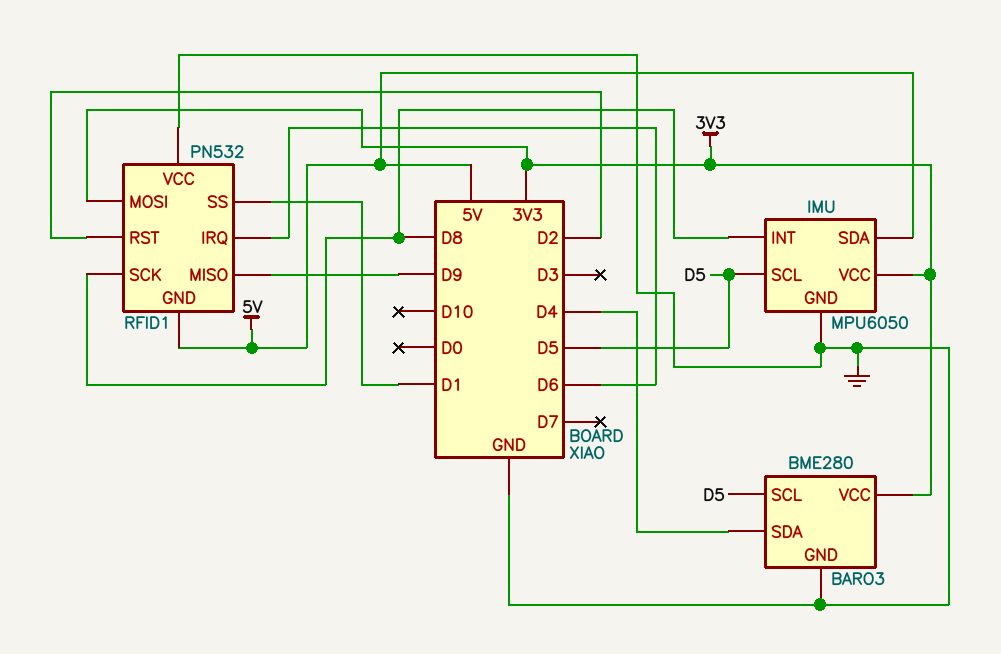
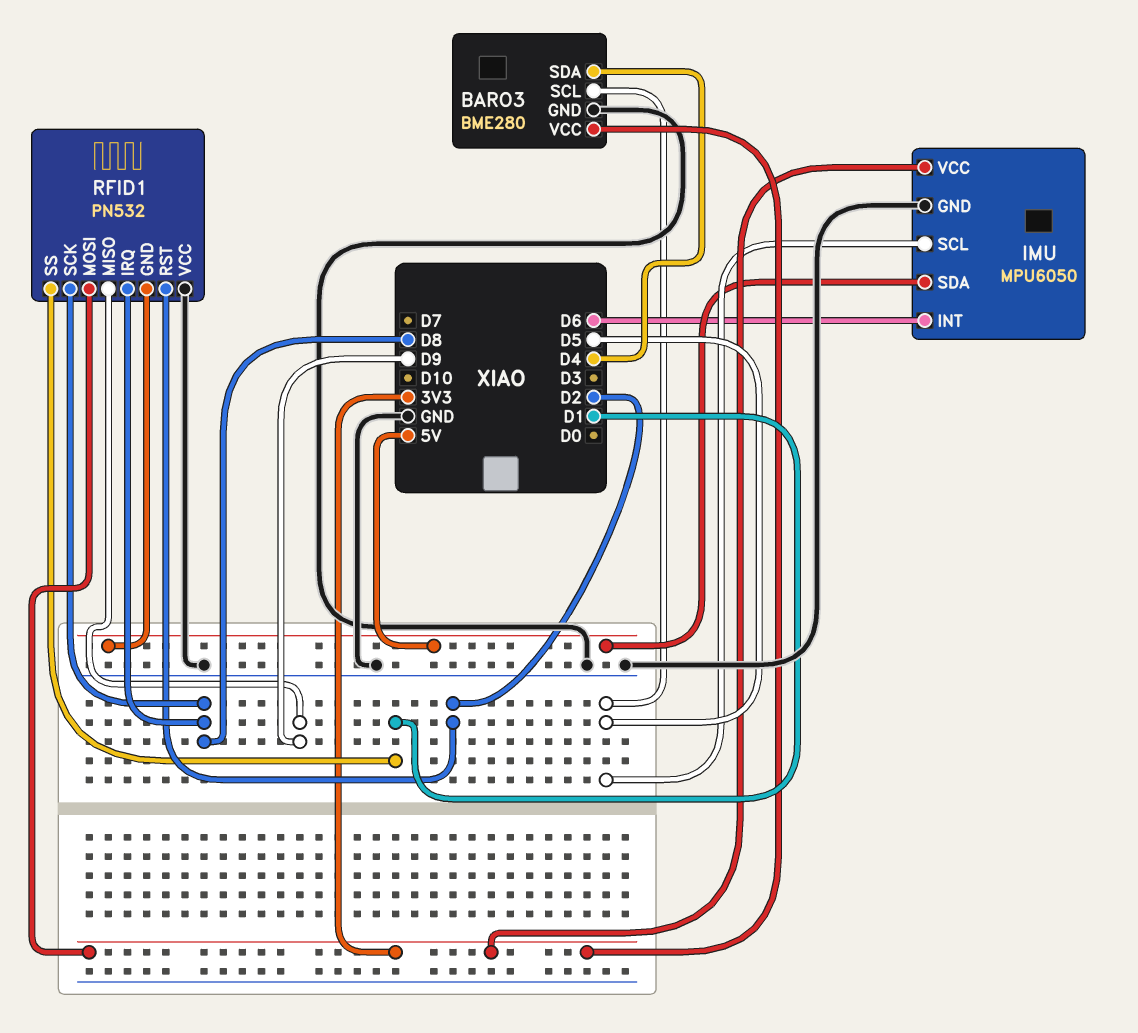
IMU pin INT: D8 -> D6
RFID1 pin IRQ: D6 -> D8

